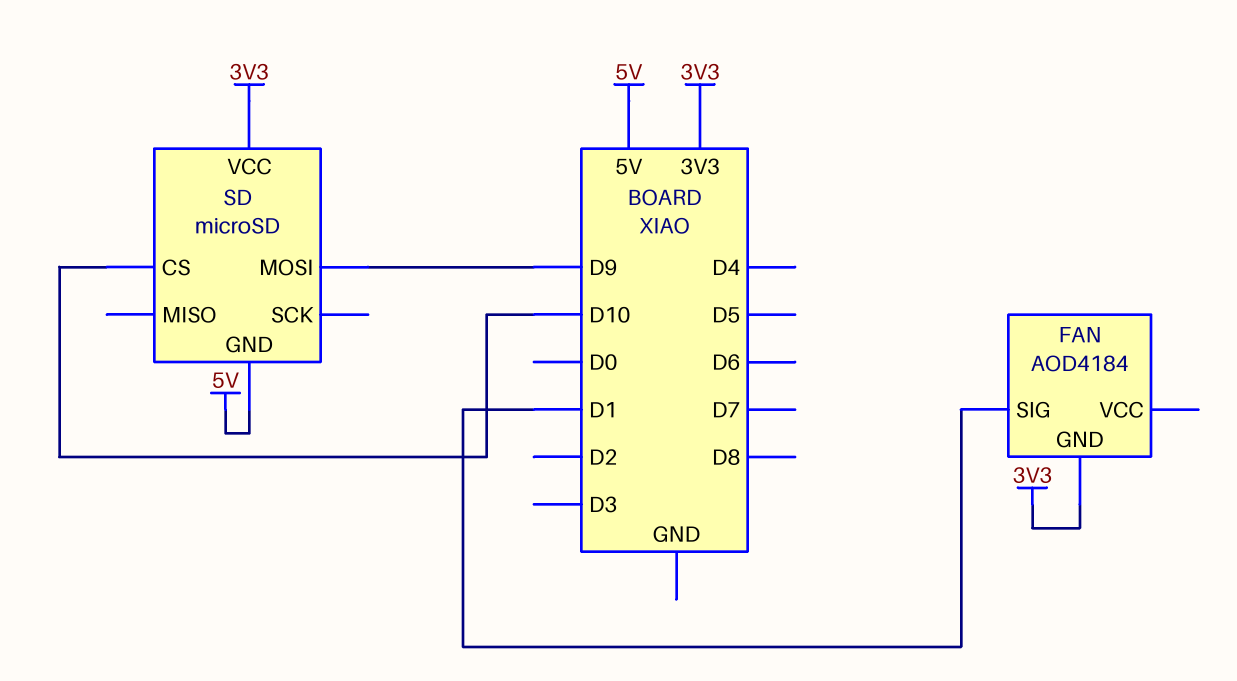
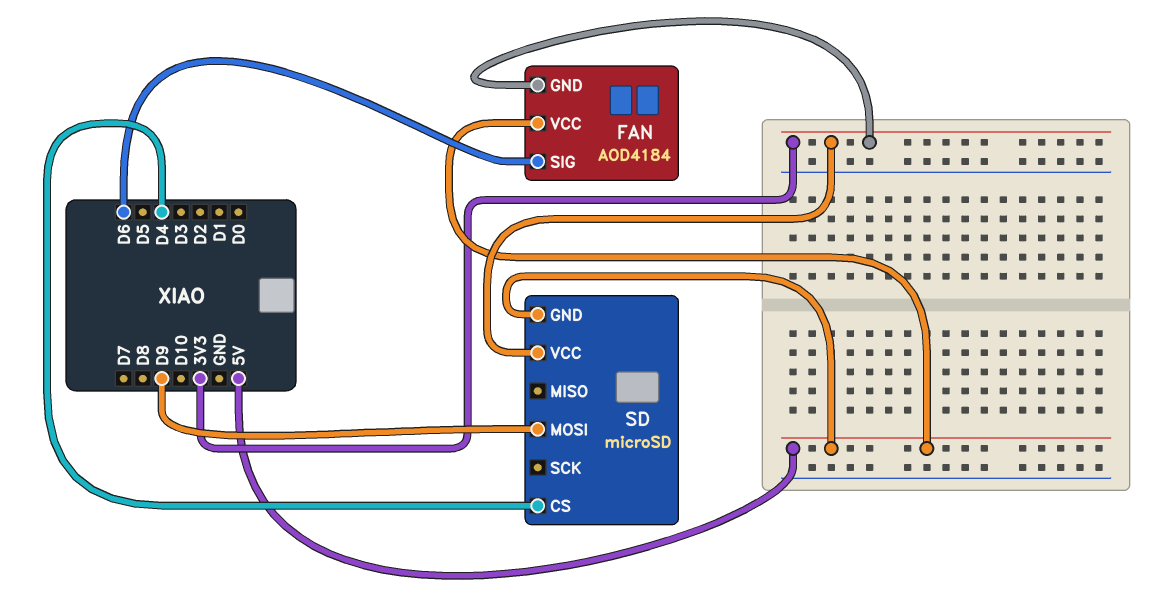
FAN pin SIG: D1 -> D6
FAN pin VCC: none -> 5V
SD pin CS: D10 -> D4

